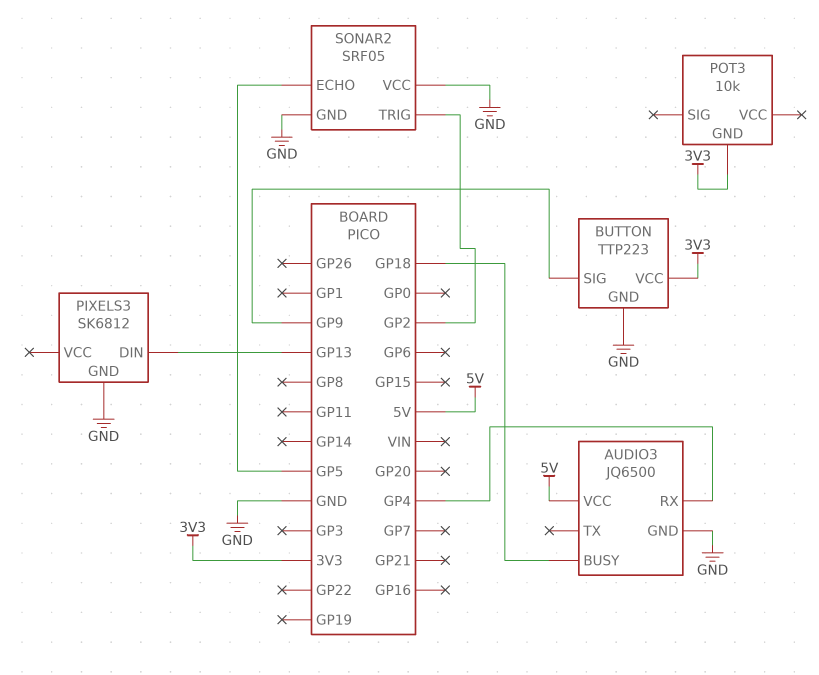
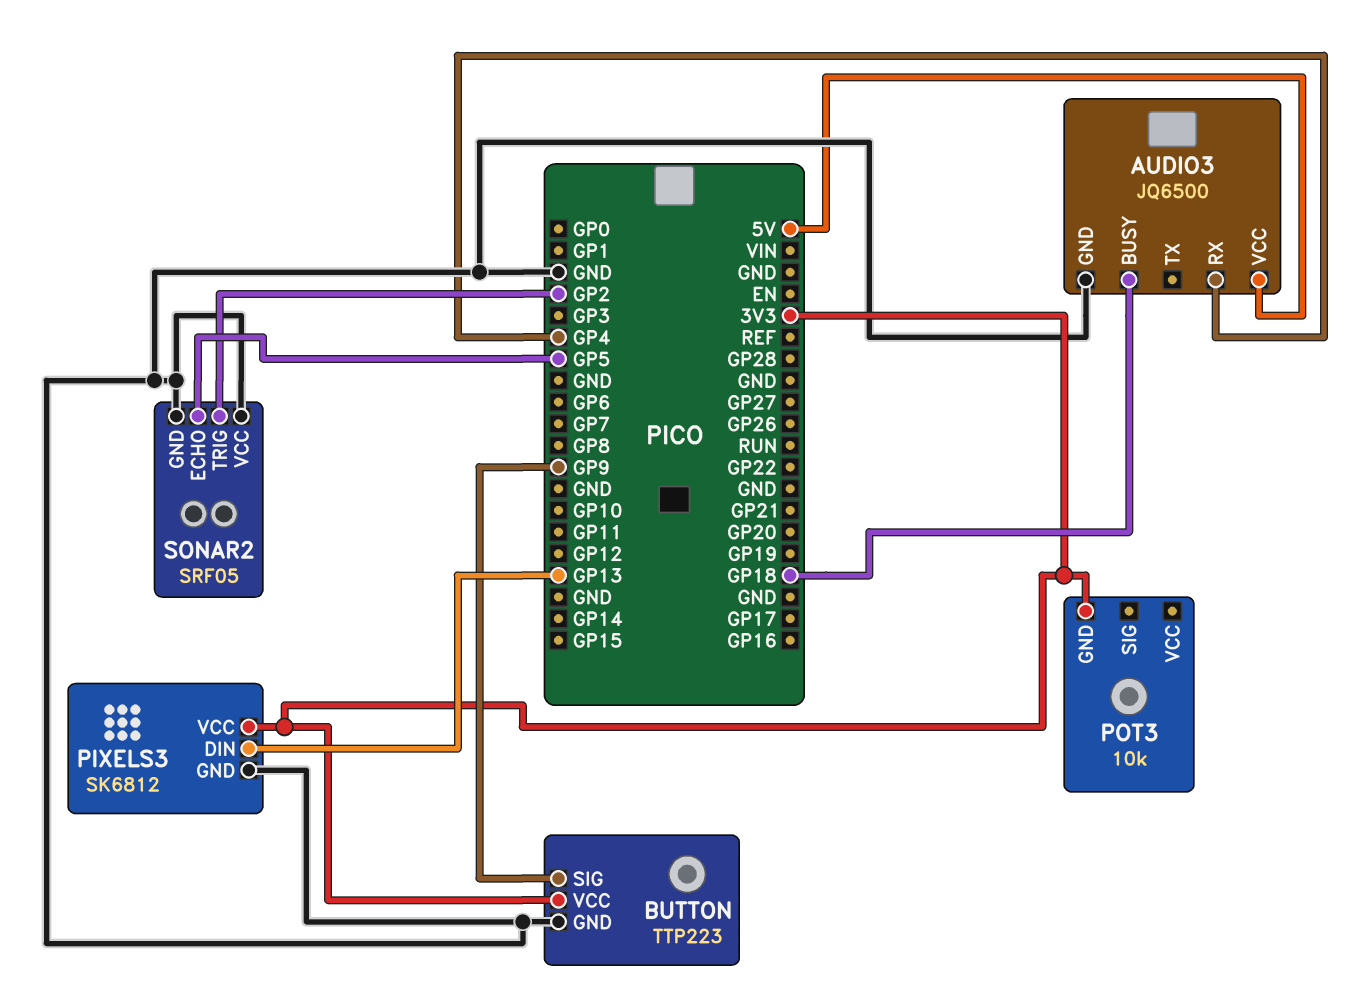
PIXELS3 pin VCC: none -> 3V3

